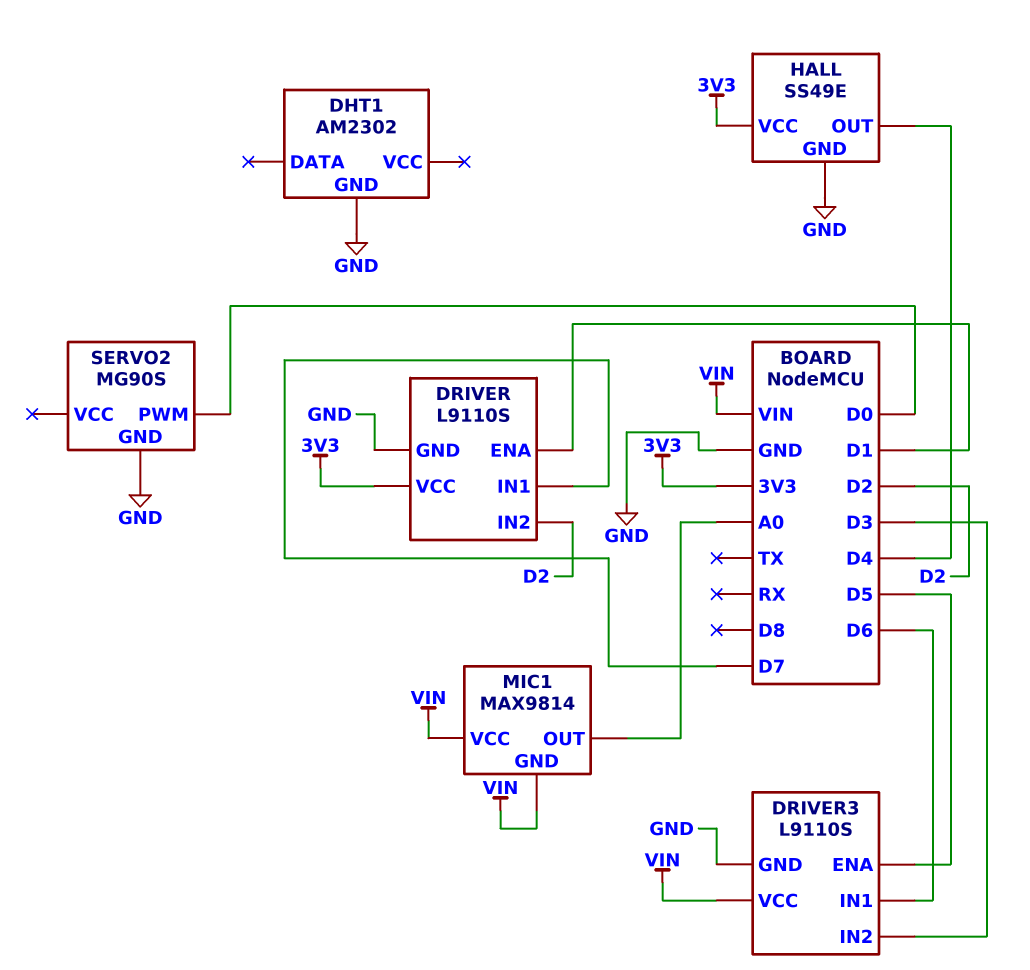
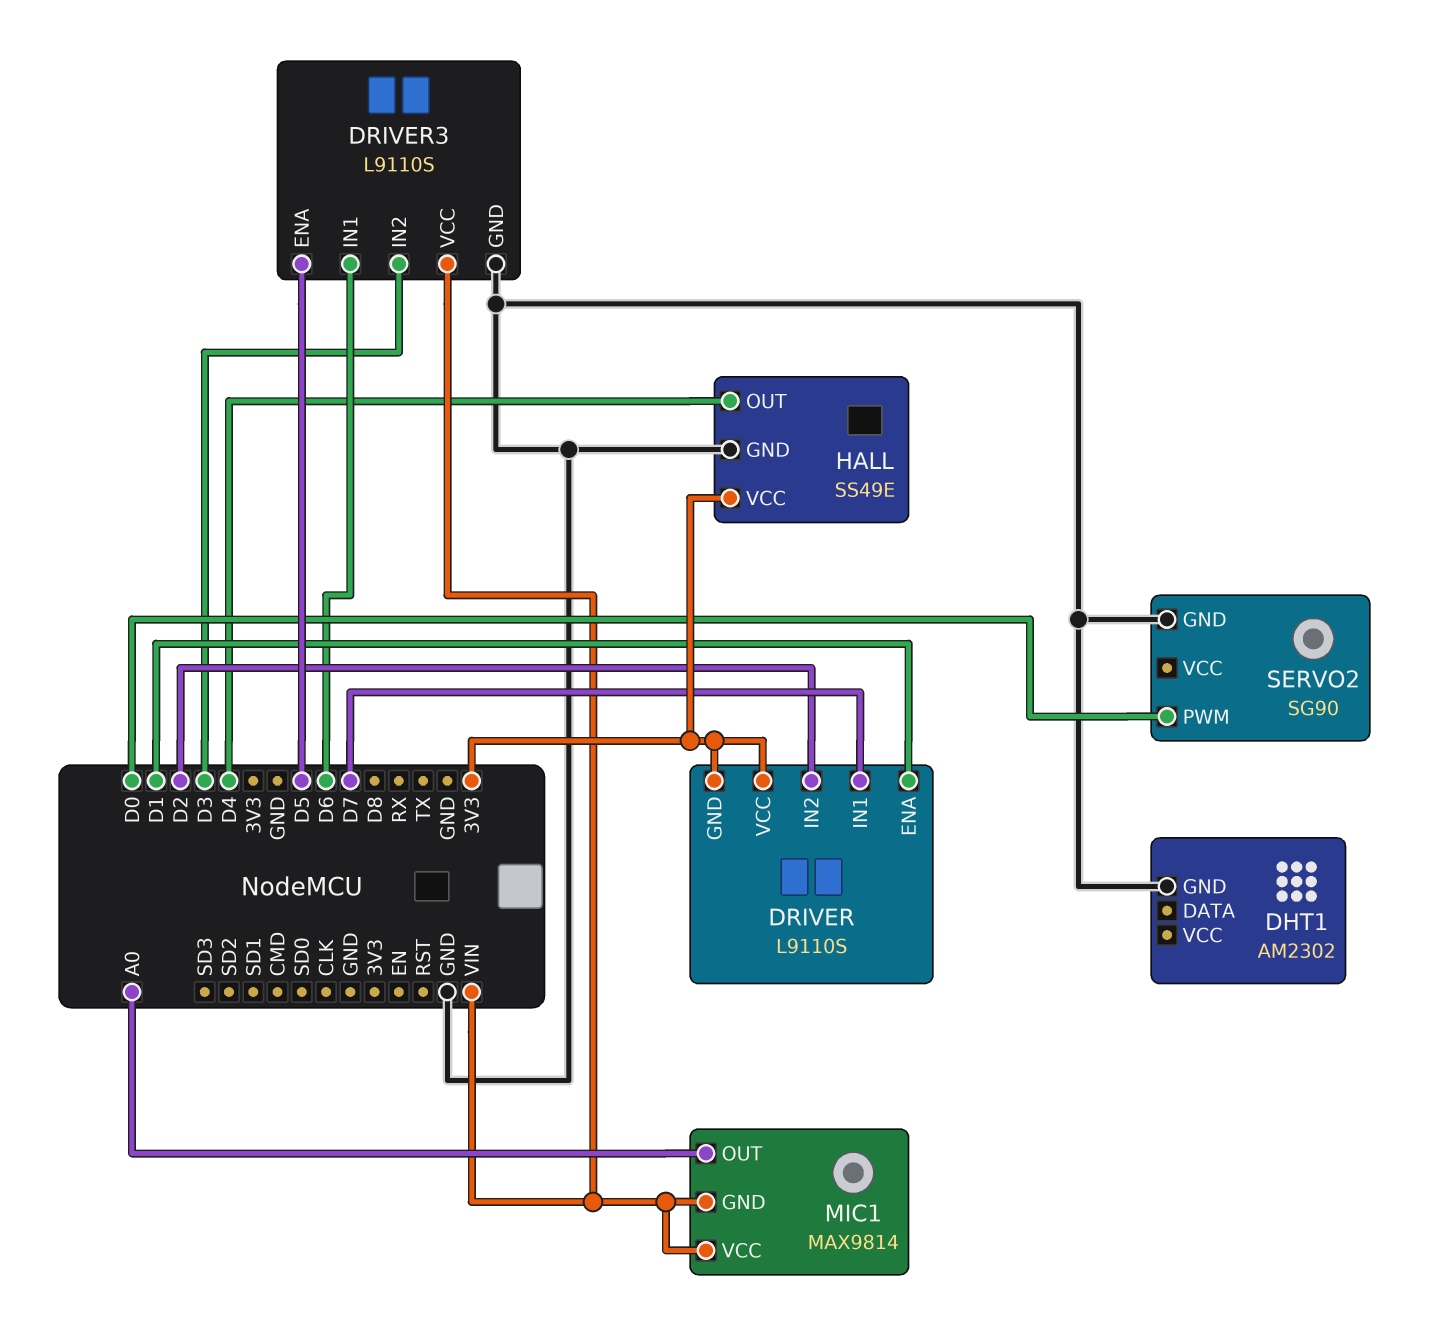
DRIVER pin GND: GND -> 3V3
SERVO2: MG90S -> SG90

